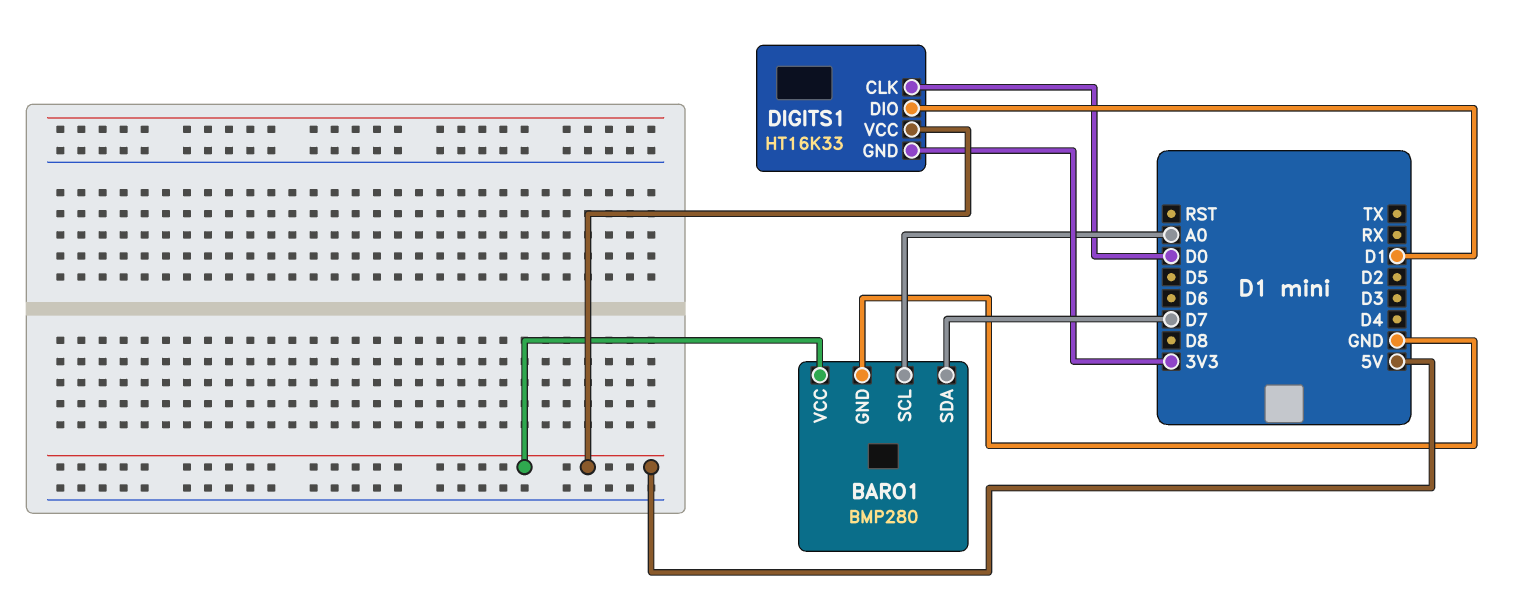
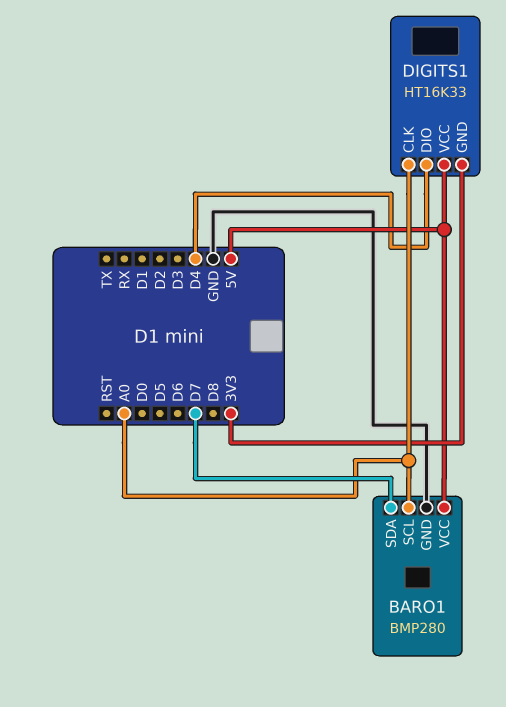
DIGITS1 pin CLK: D0 -> A0
DIGITS1 pin DIO: D1 -> D4

